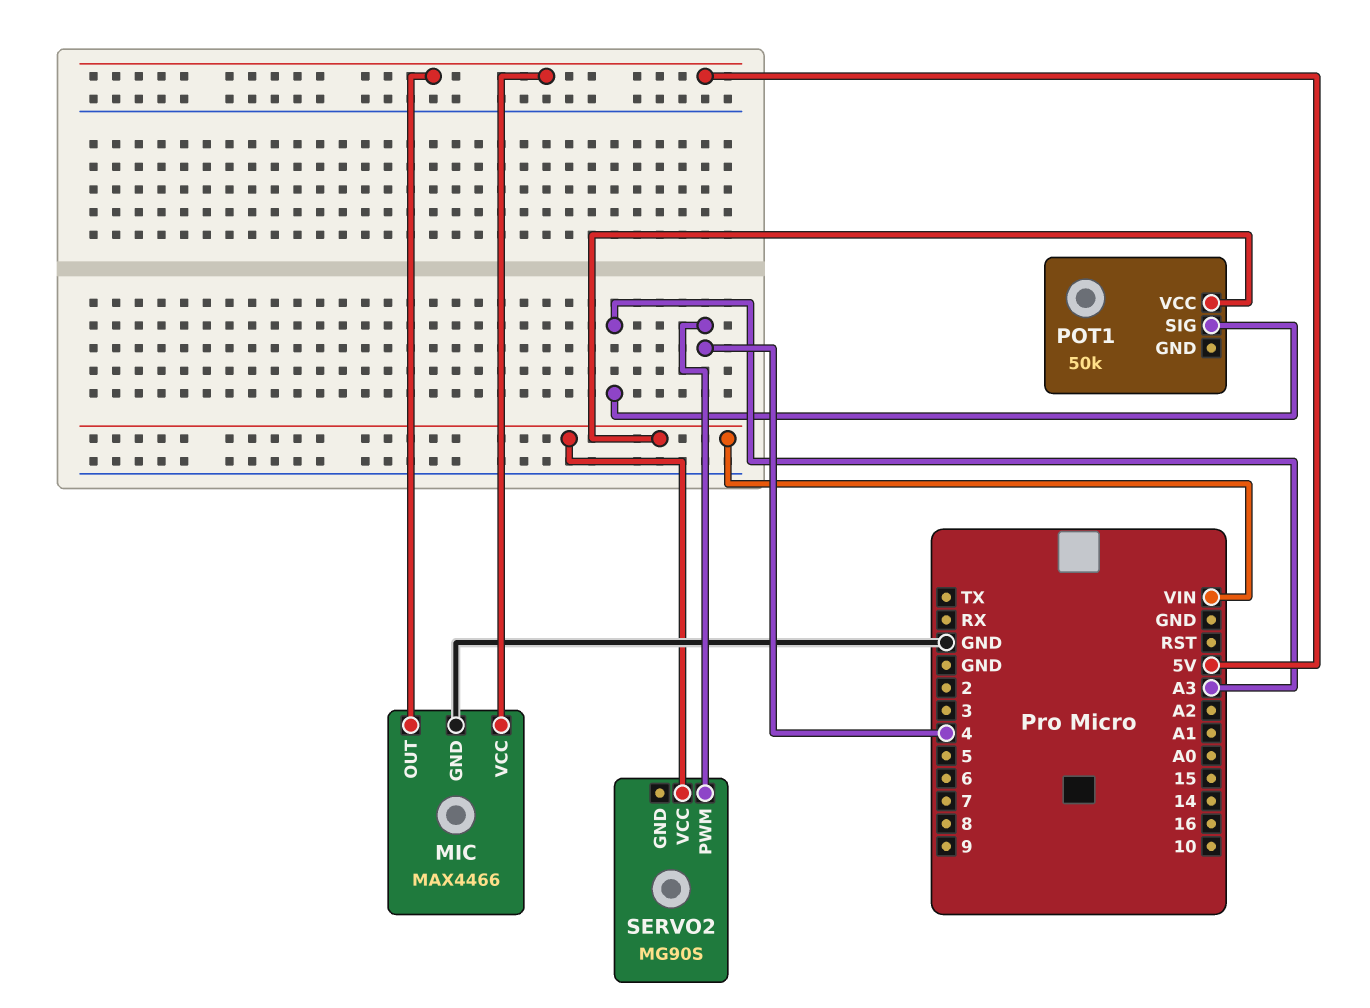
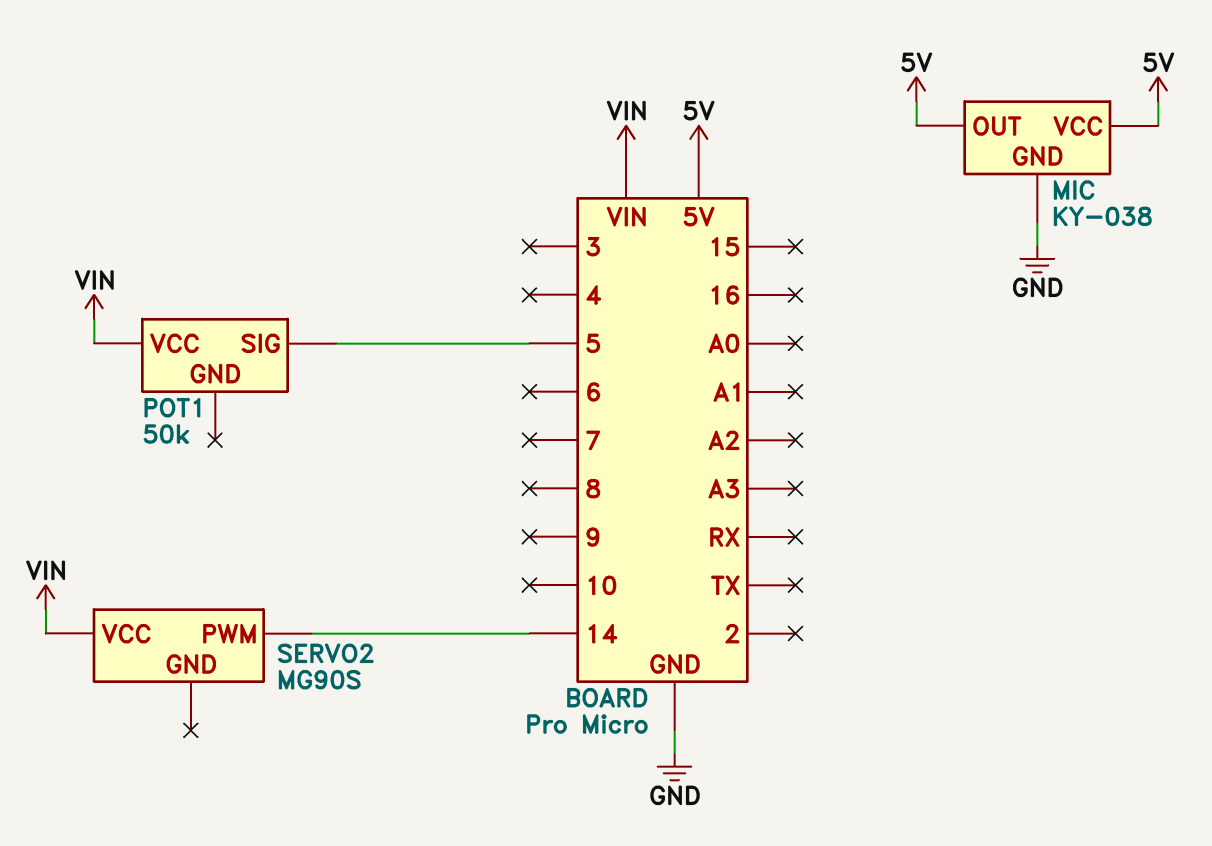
MIC: MAX4466 -> KY-038
POT1 pin SIG: A3 -> 5
SERVO2 pin PWM: 4 -> 14

